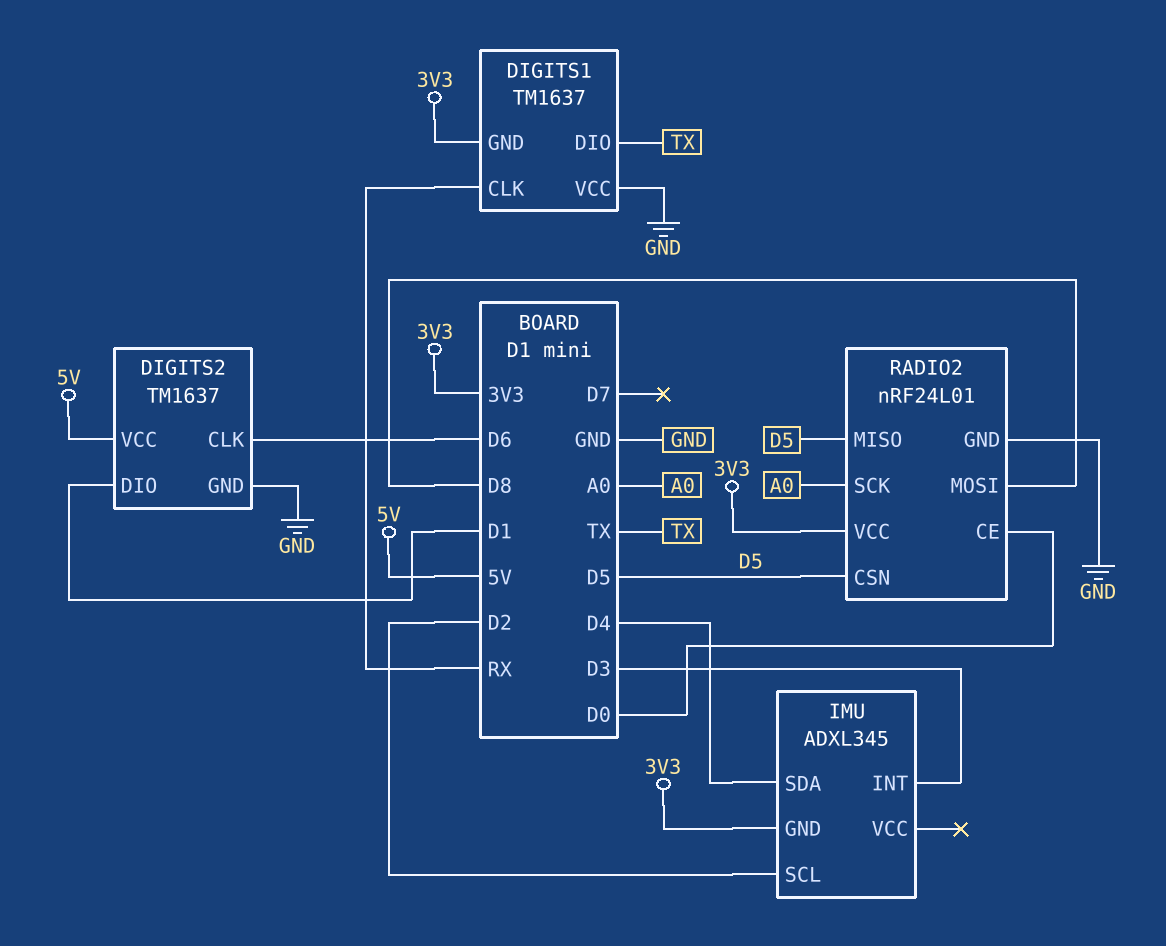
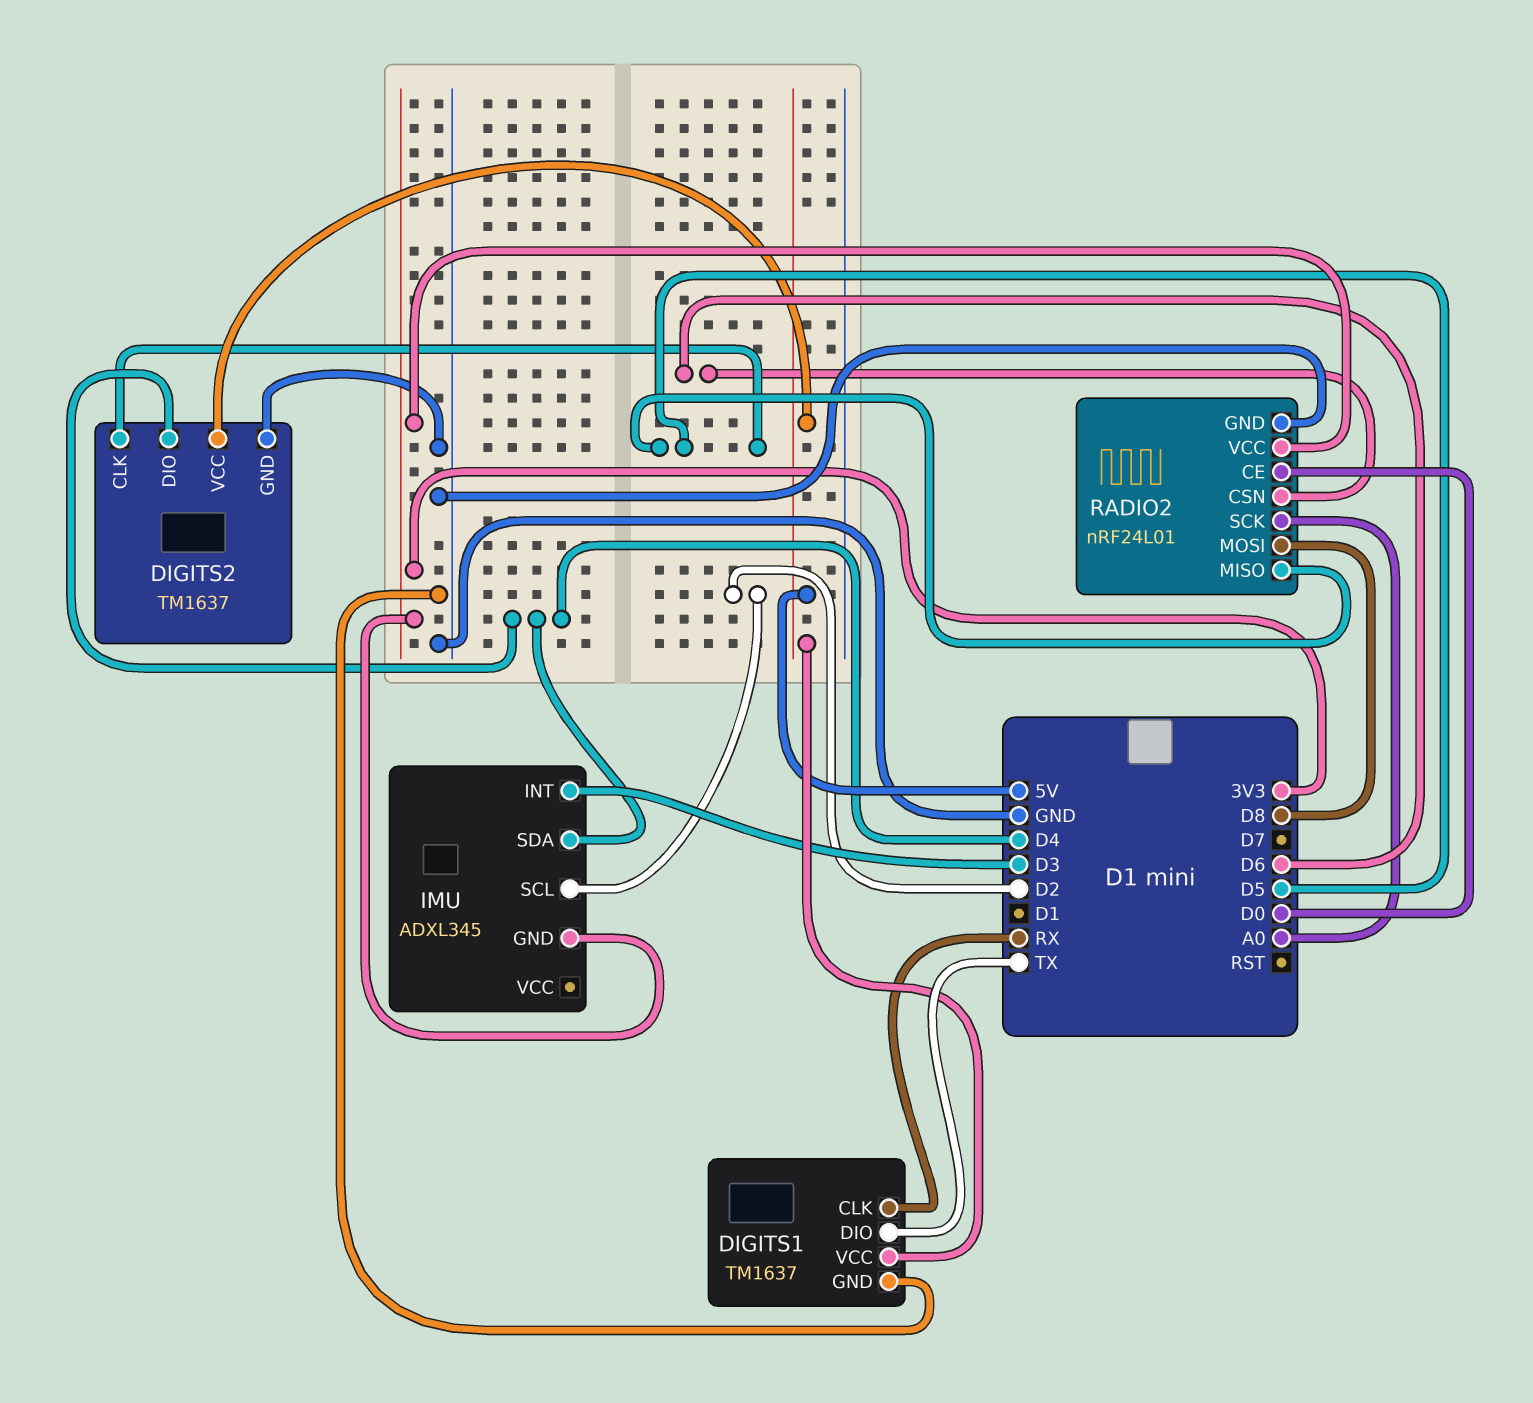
DIGITS1 pin GND: 3V3 -> GND
DIGITS1 pin VCC: GND -> 5V
DIGITS2 pin CLK: D6 -> D5
DIGITS2 pin DIO: D1 -> D4
RADIO2 pin CSN: D5 -> D6

